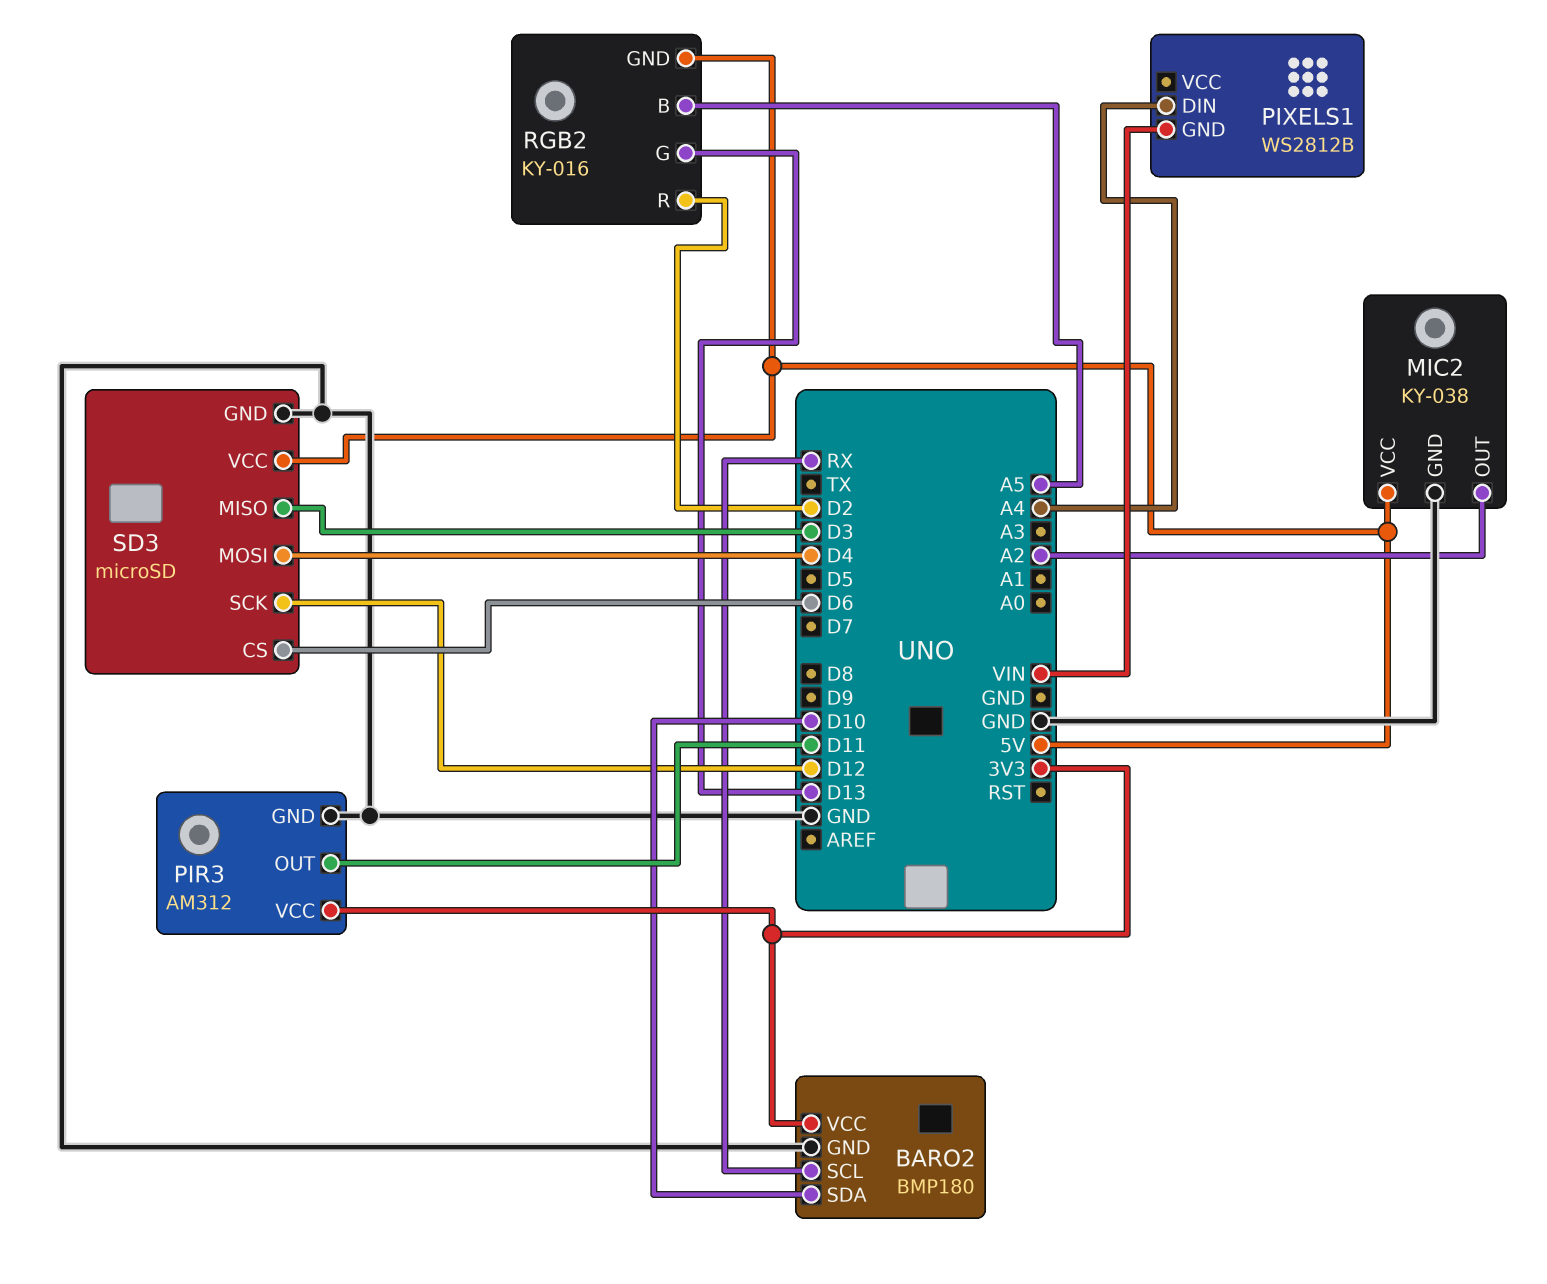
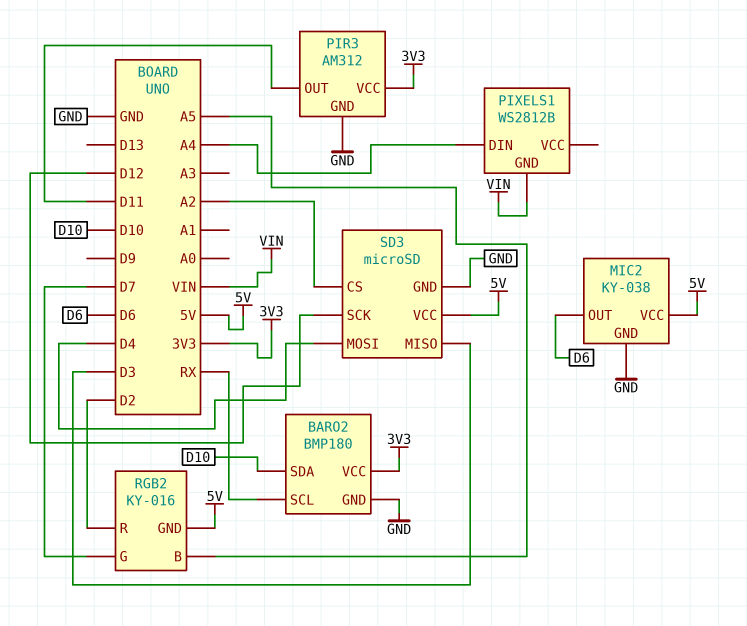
MIC2 pin OUT: A2 -> D6
RGB2 pin G: D13 -> D7
SD3 pin CS: D6 -> A2

